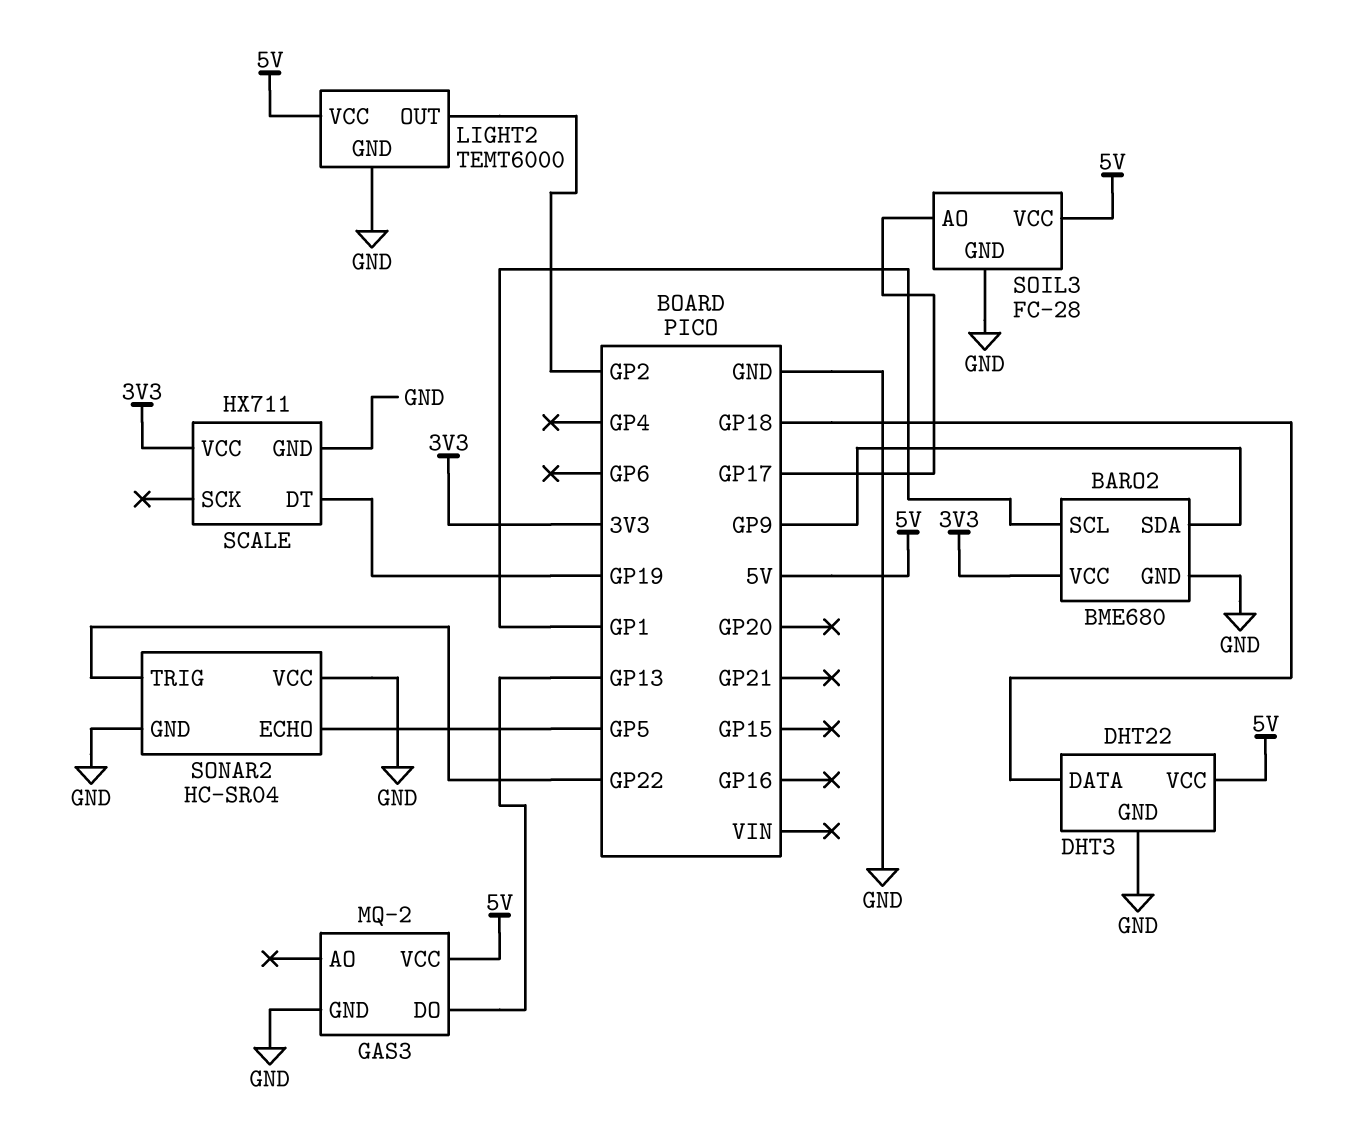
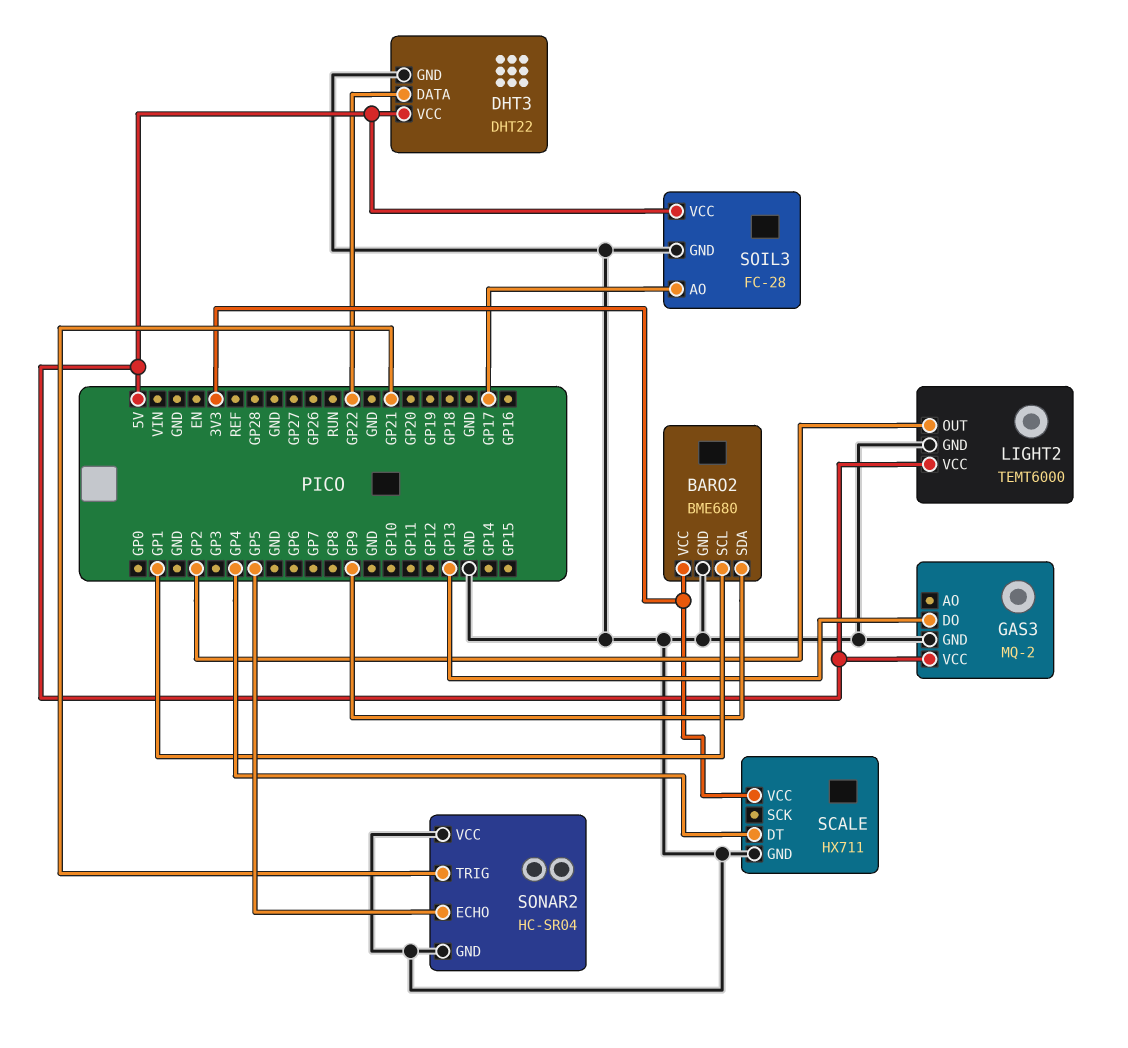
DHT3 pin DATA: GP18 -> GP22
SCALE pin DT: GP19 -> GP4
SONAR2 pin TRIG: GP22 -> GP21

